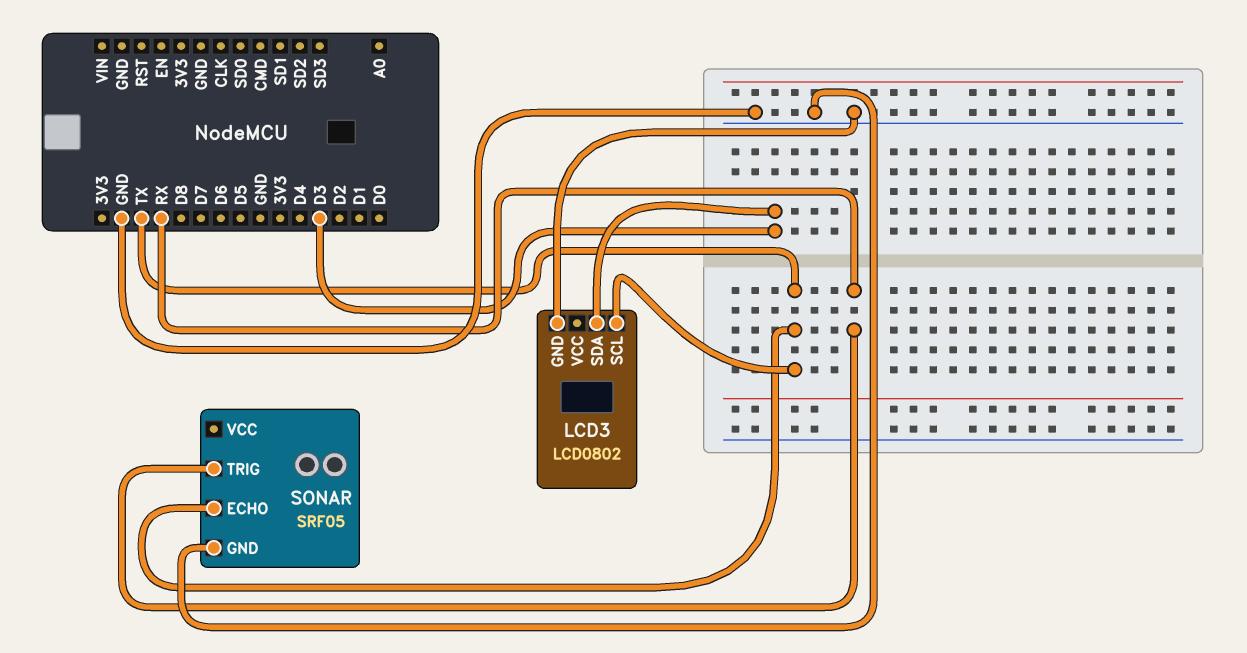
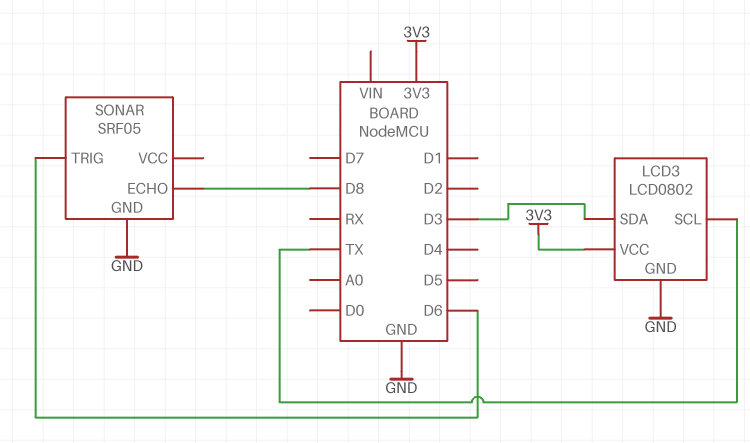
LCD3 pin VCC: none -> 3V3
SONAR pin ECHO: TX -> D8
SONAR pin TRIG: RX -> D6

